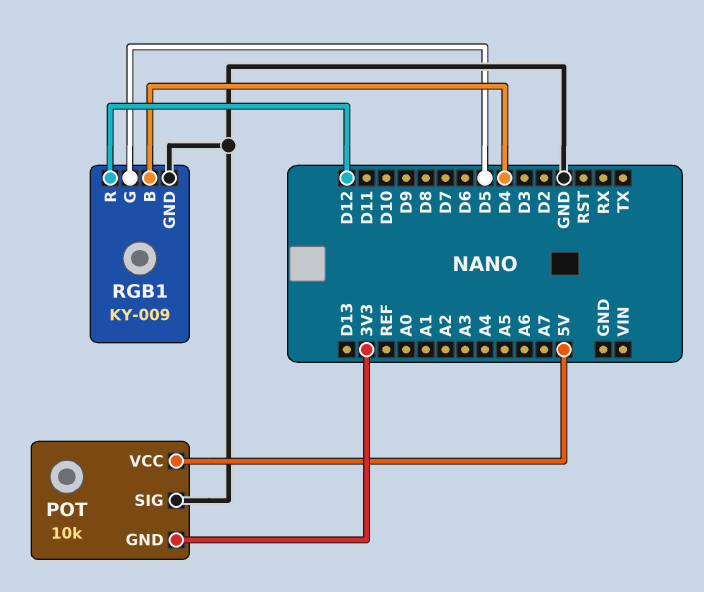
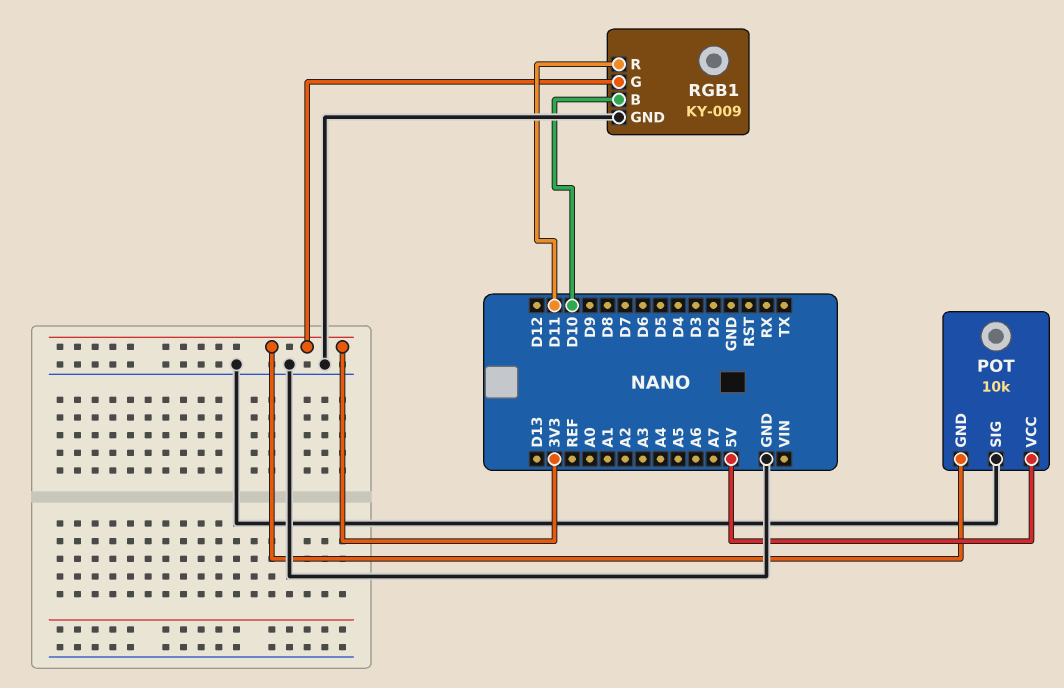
RGB1 pin B: D4 -> D10
RGB1 pin G: D5 -> 3V3
RGB1 pin R: D12 -> D11

